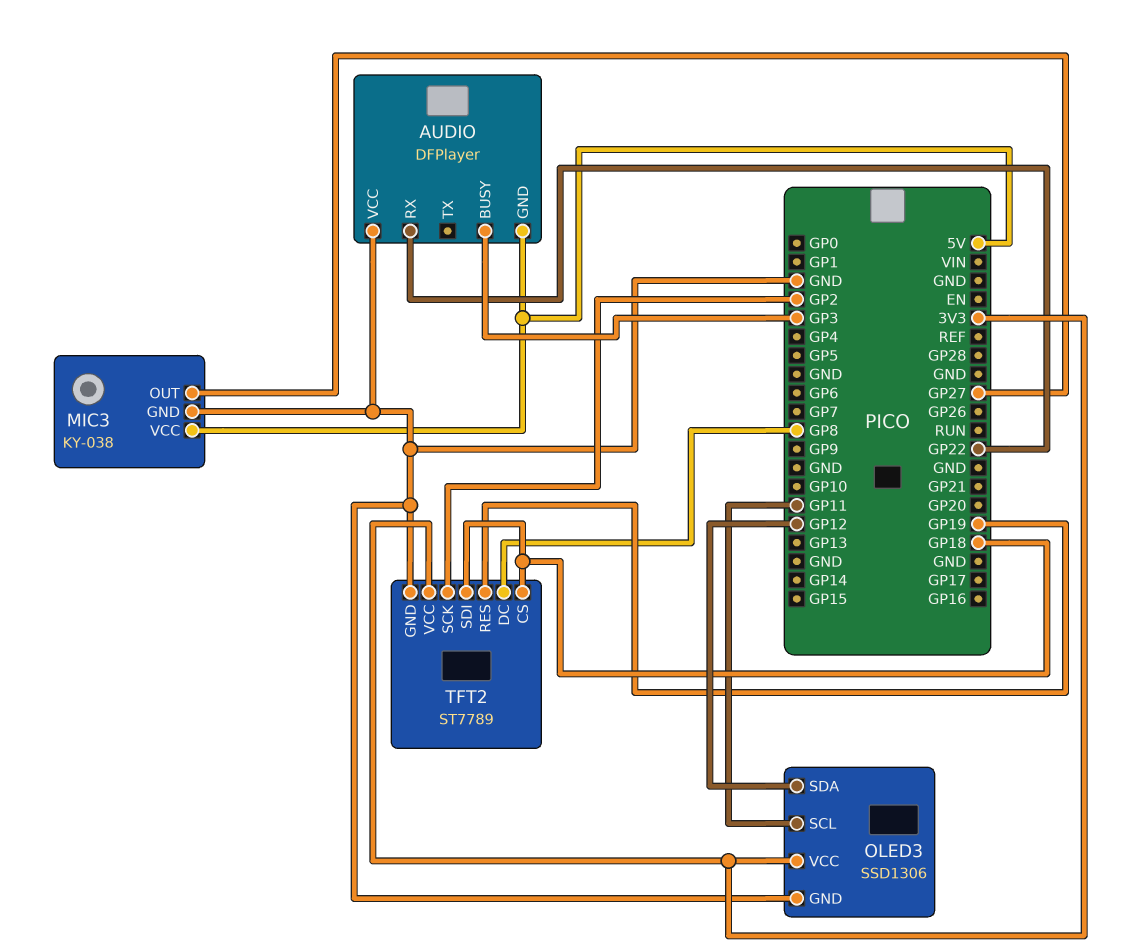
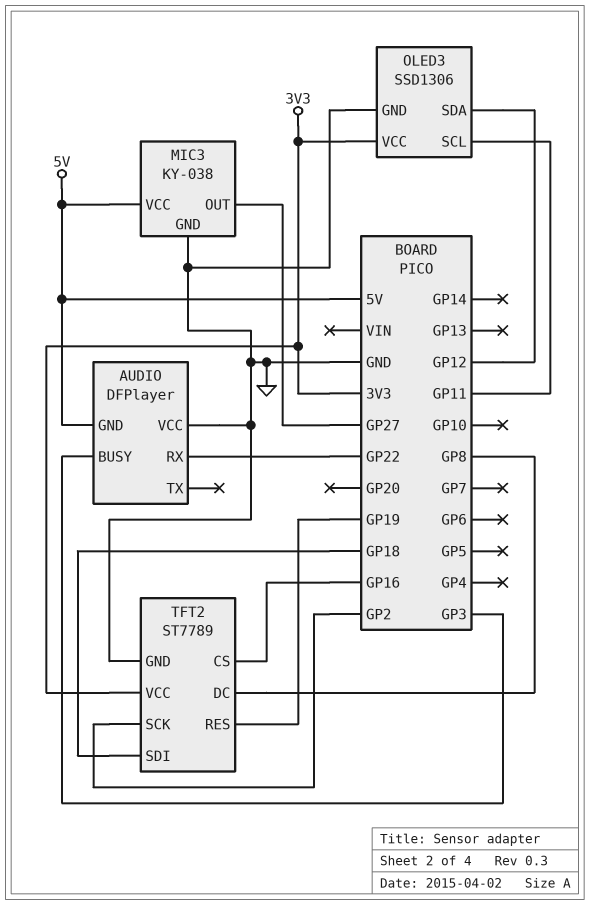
TFT2 pin CS: GP18 -> GP16

